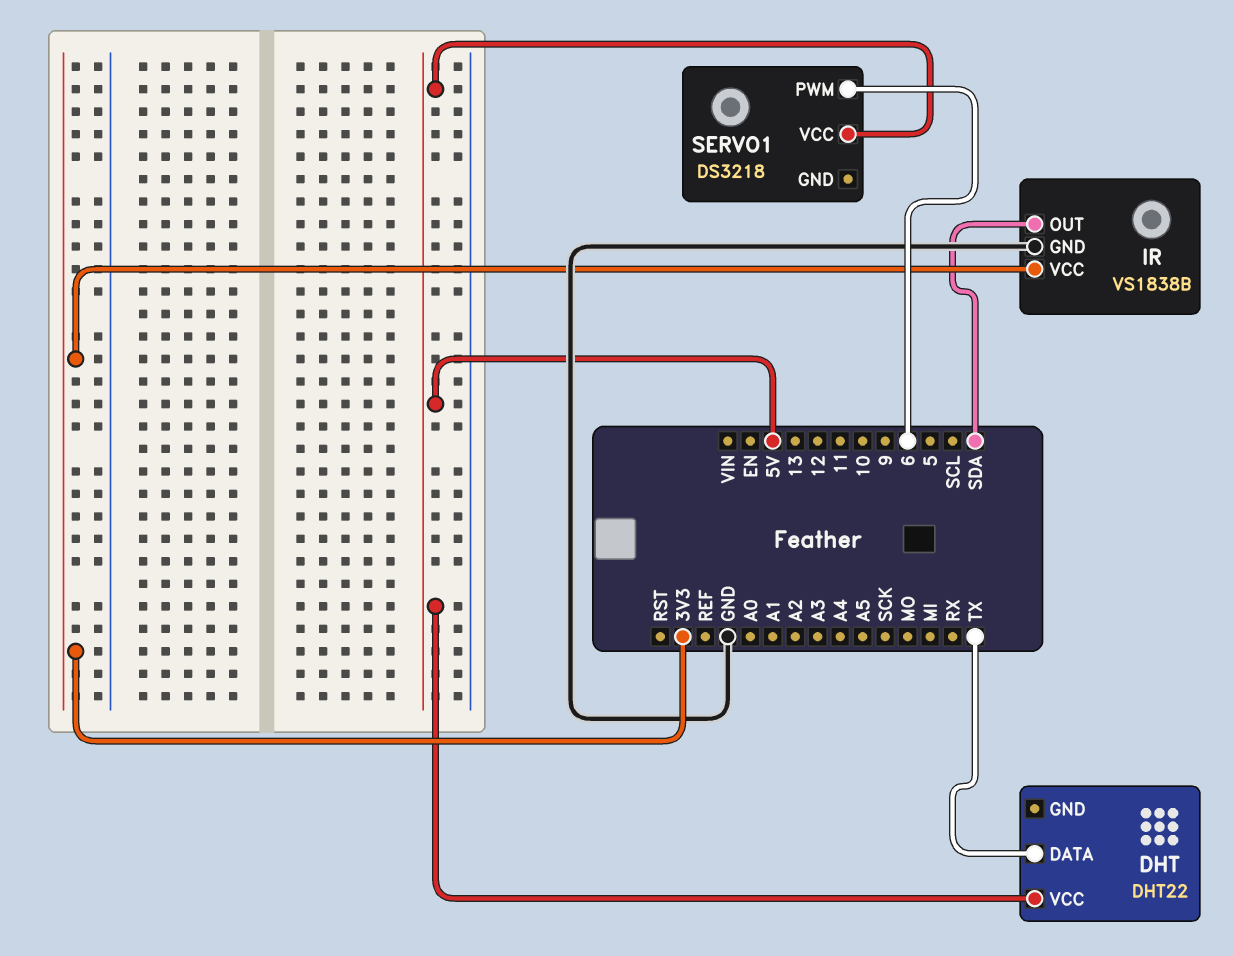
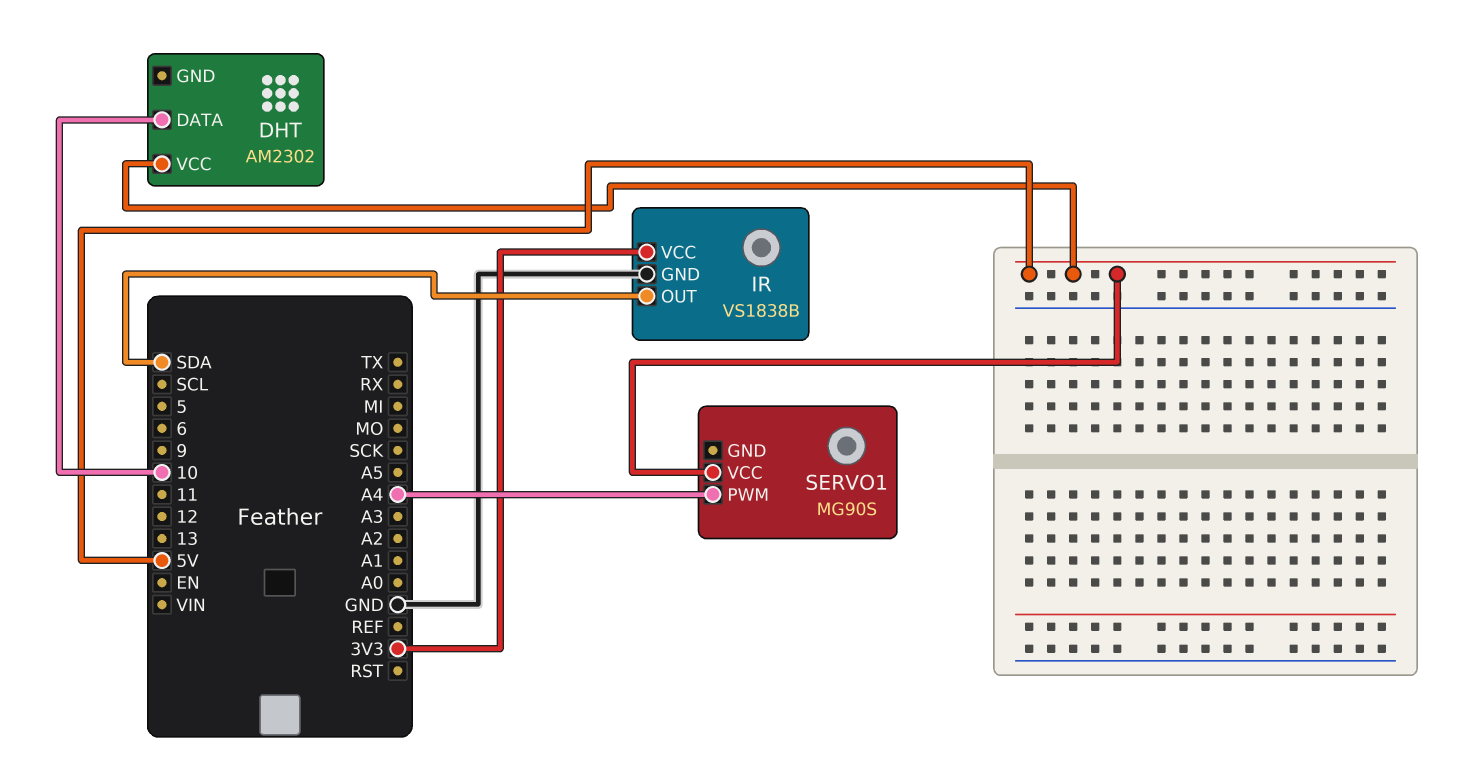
DHT: DHT22 -> AM2302
DHT pin DATA: TX -> 10
SERVO1: DS3218 -> MG90S
SERVO1 pin PWM: 6 -> A4

